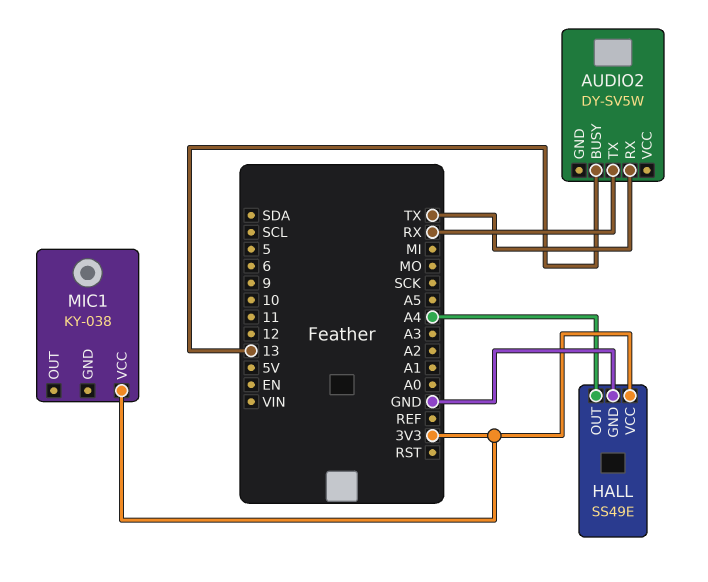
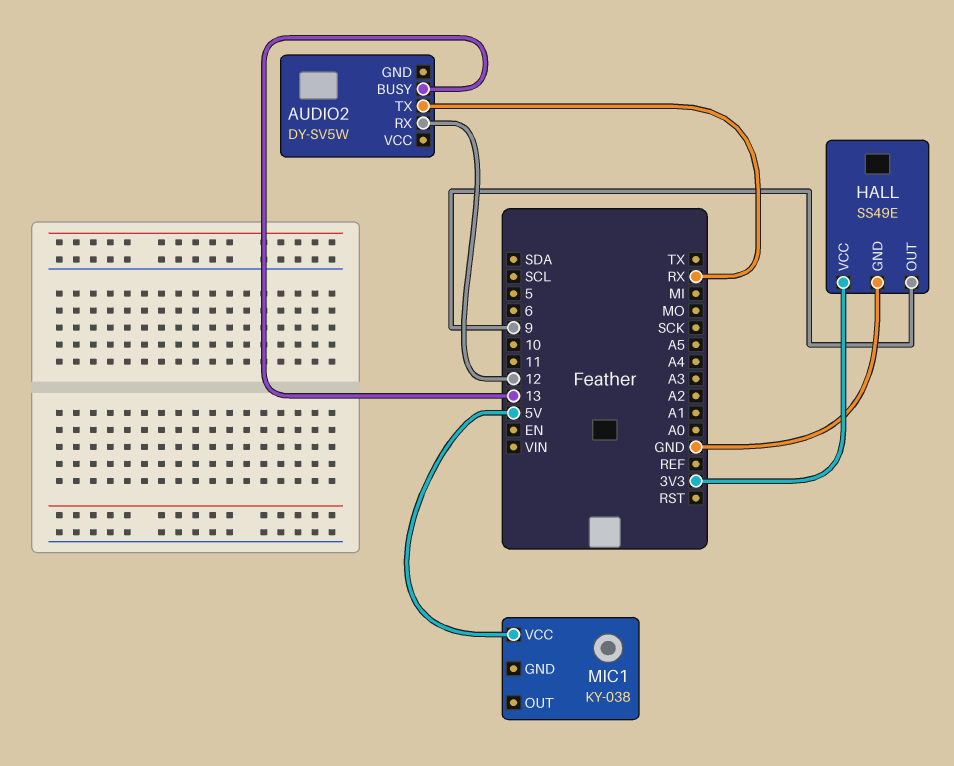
AUDIO2 pin RX: TX -> 12
HALL pin OUT: A4 -> 9
MIC1 pin VCC: 3V3 -> 5V

